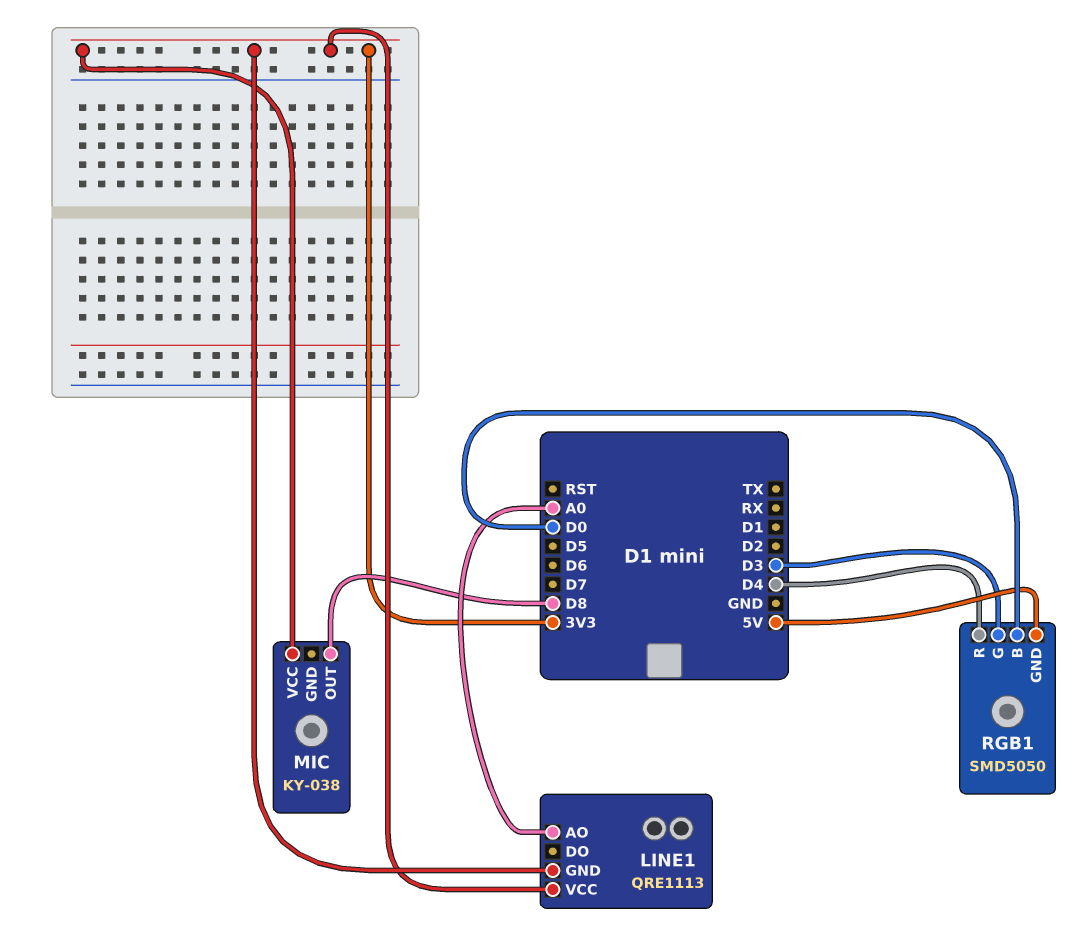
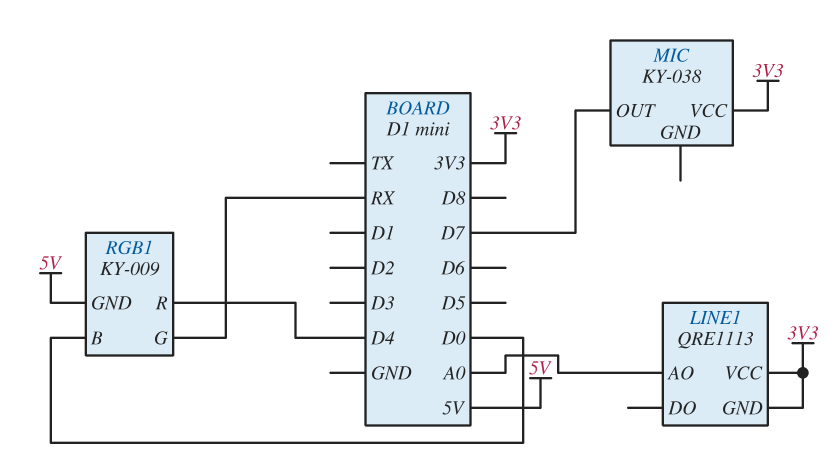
MIC pin OUT: D8 -> D7
RGB1: SMD5050 -> KY-009
RGB1 pin G: D3 -> RX

